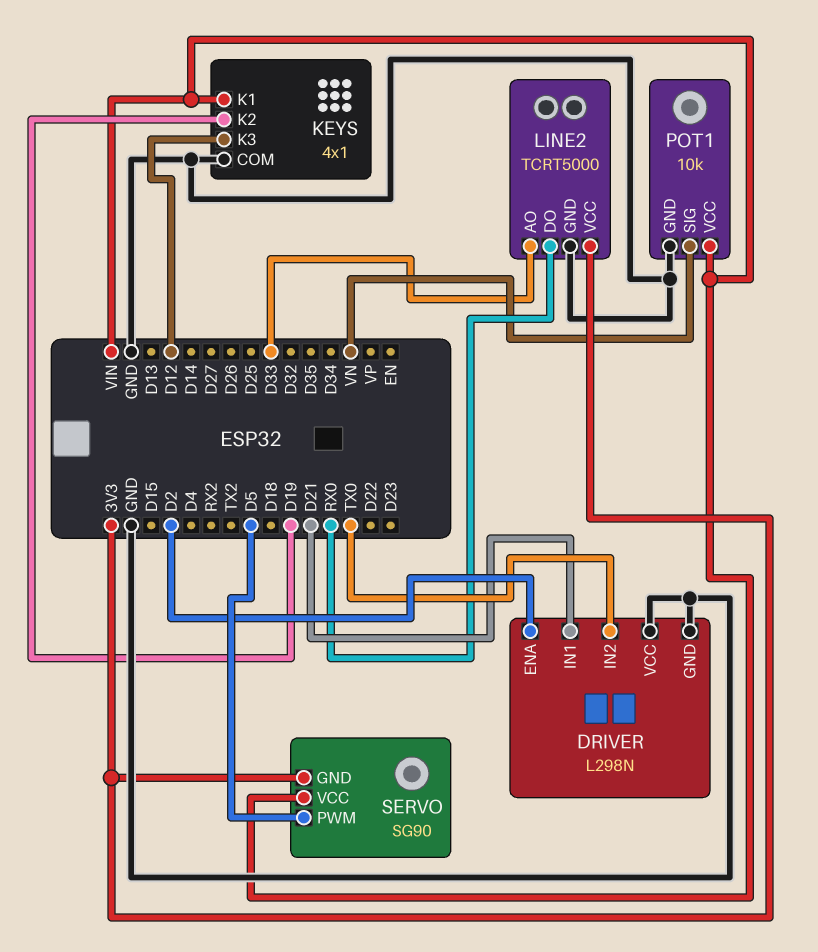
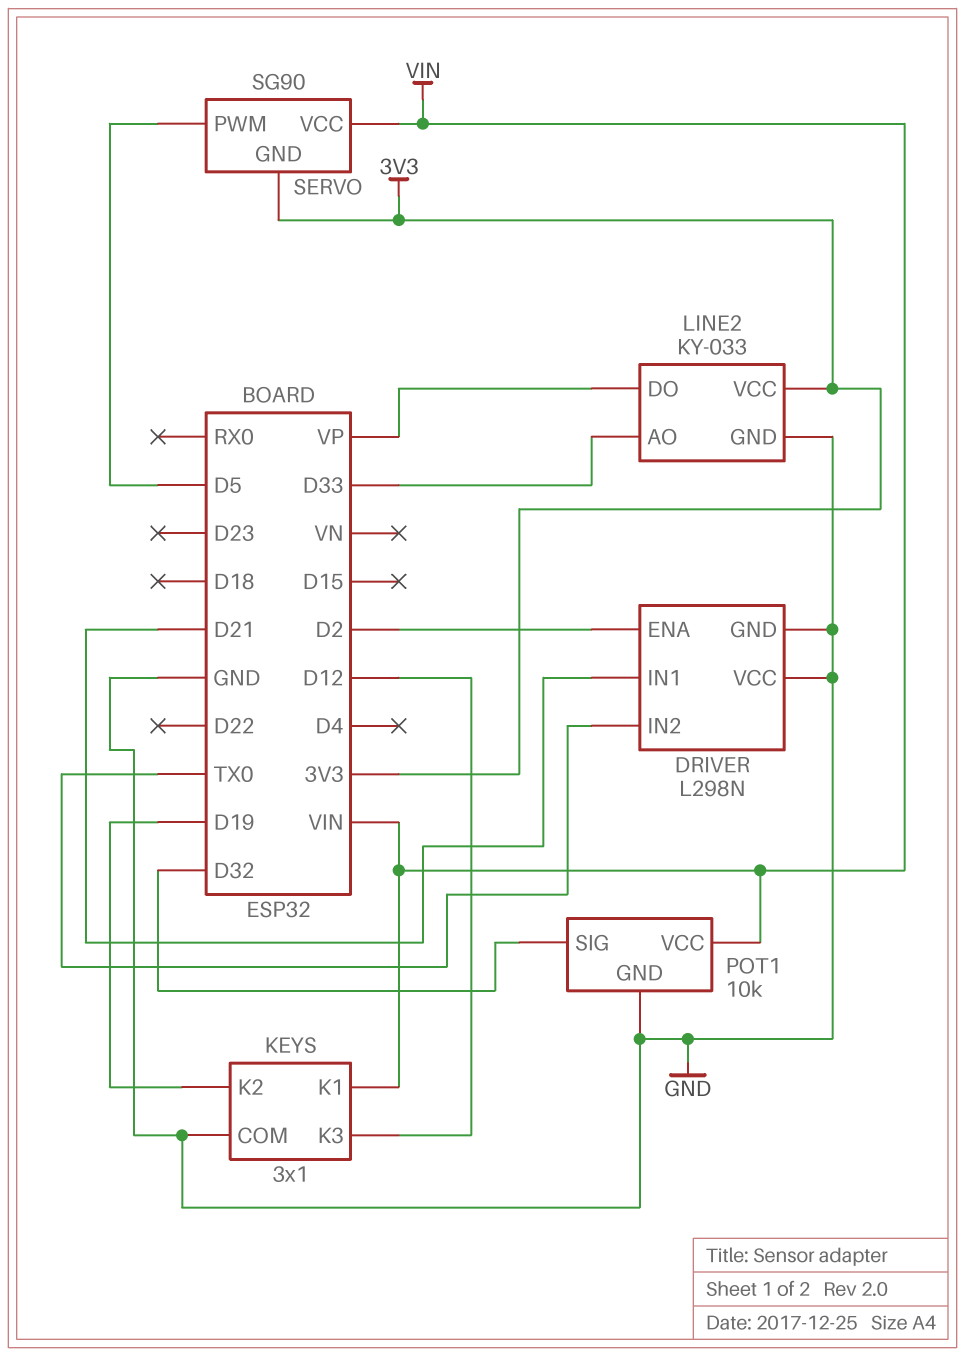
KEYS: 4x1 -> 3x1
LINE2: TCRT5000 -> KY-033
LINE2 pin DO: RX0 -> VP
POT1 pin SIG: VN -> D32

